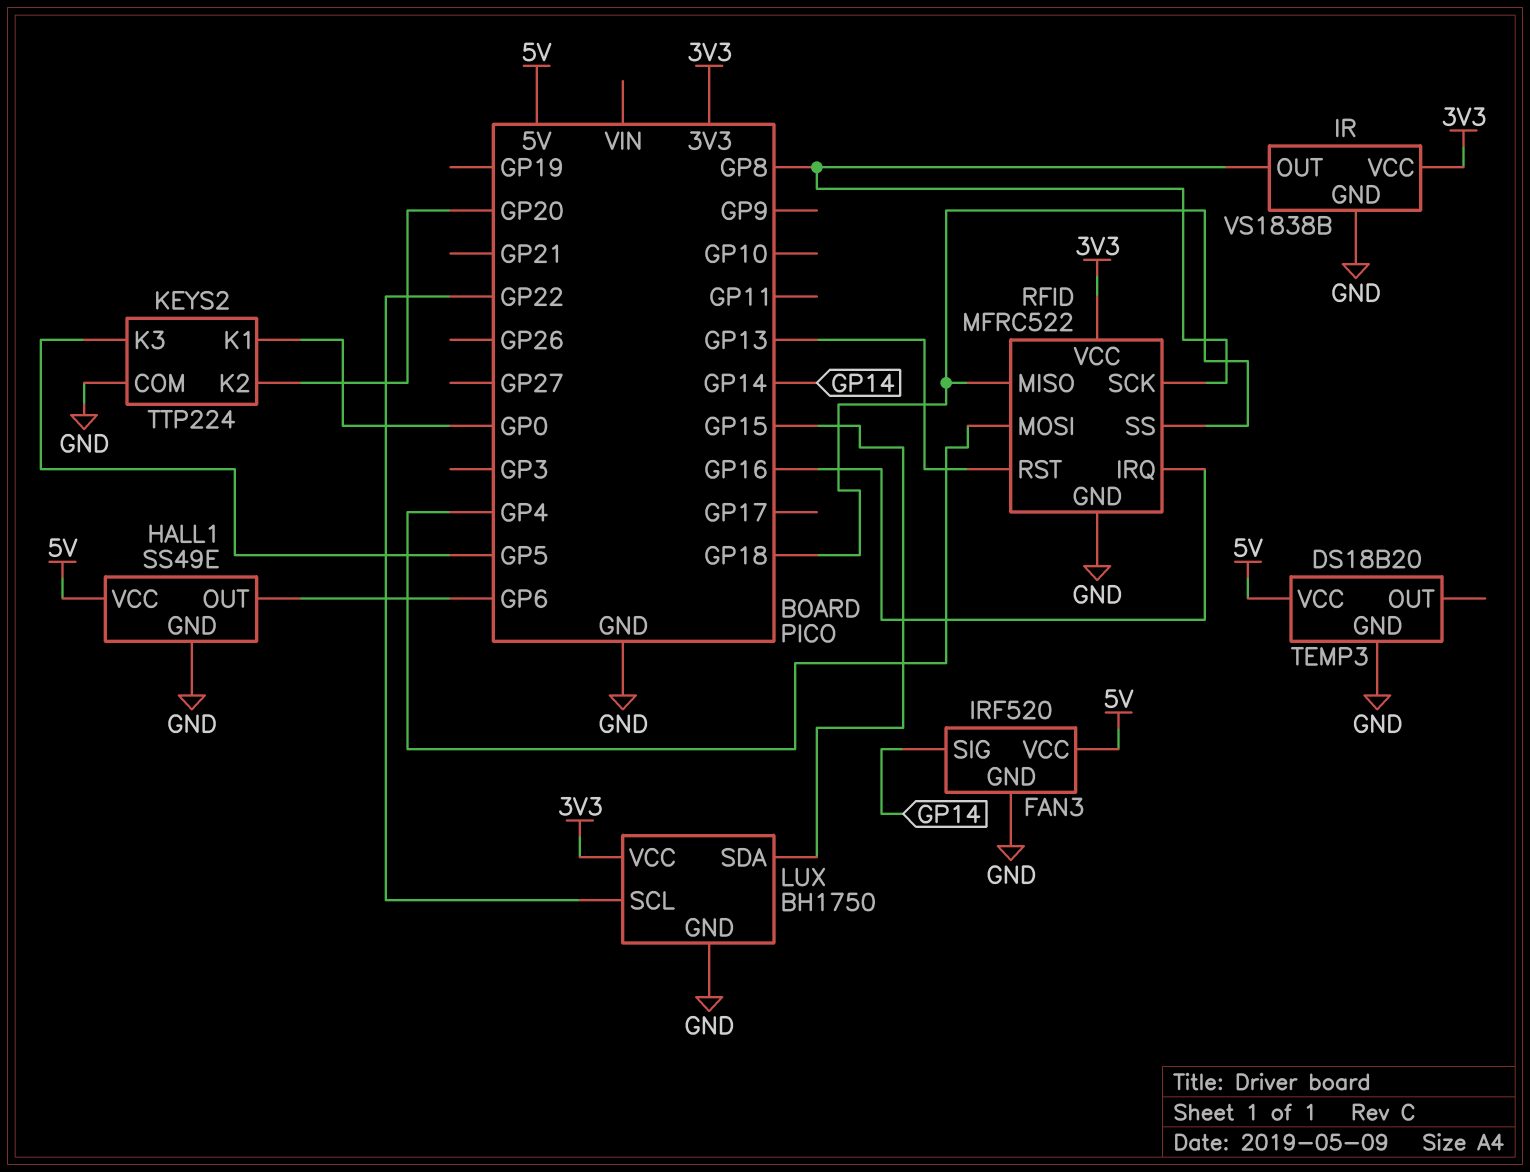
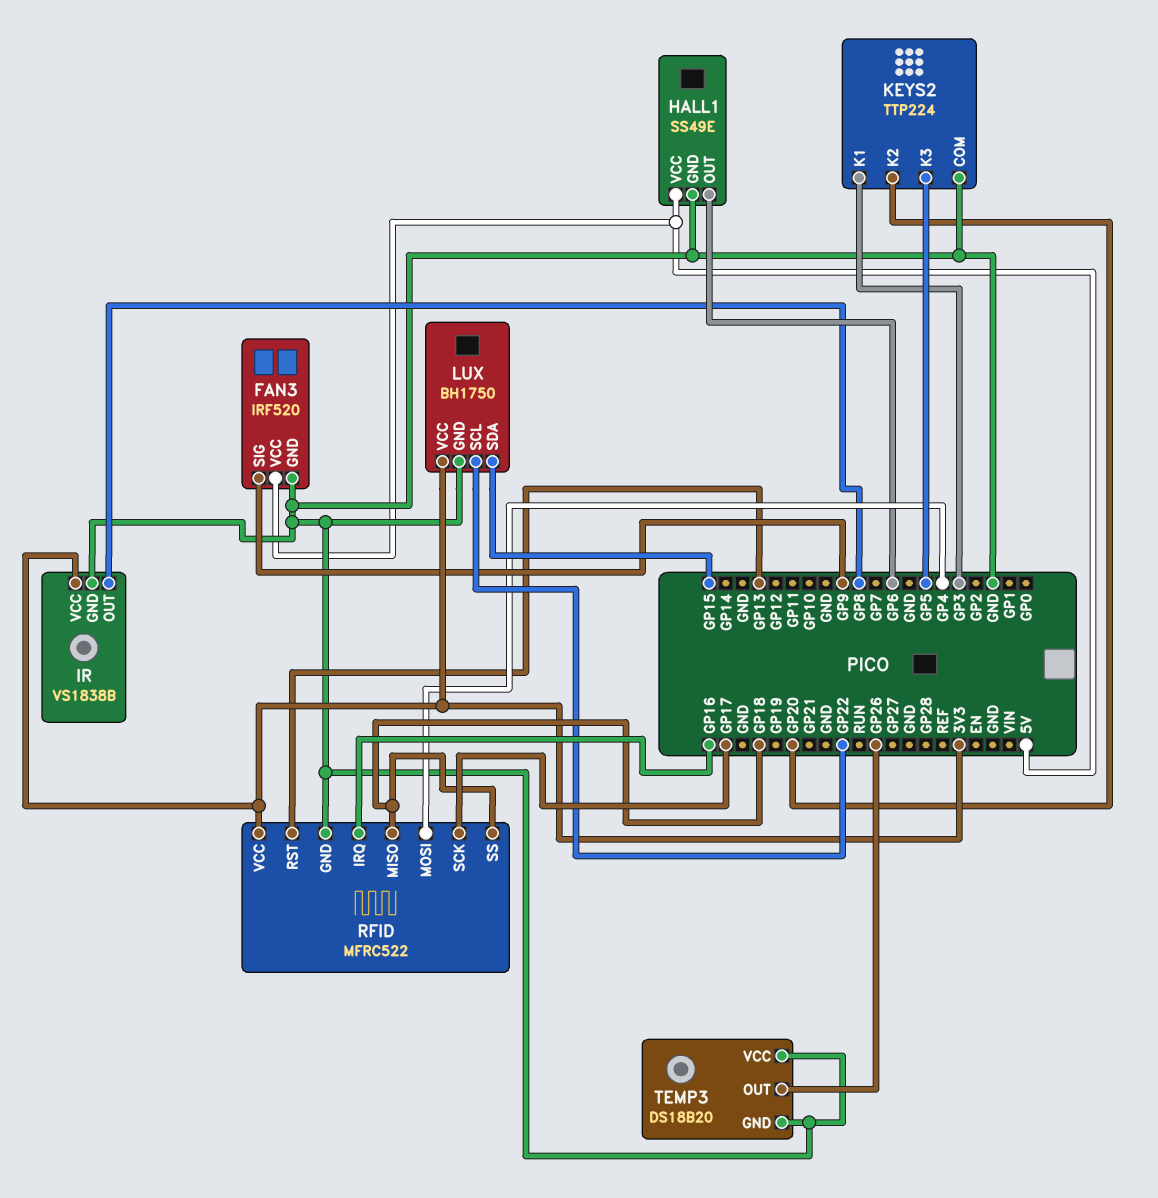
FAN3 pin SIG: GP14 -> GP9
KEYS2 pin K1: GP0 -> GP3
RFID pin SCK: GP8 -> GP17
TEMP3 pin OUT: none -> GP26
TEMP3 pin VCC: 5V -> GND

